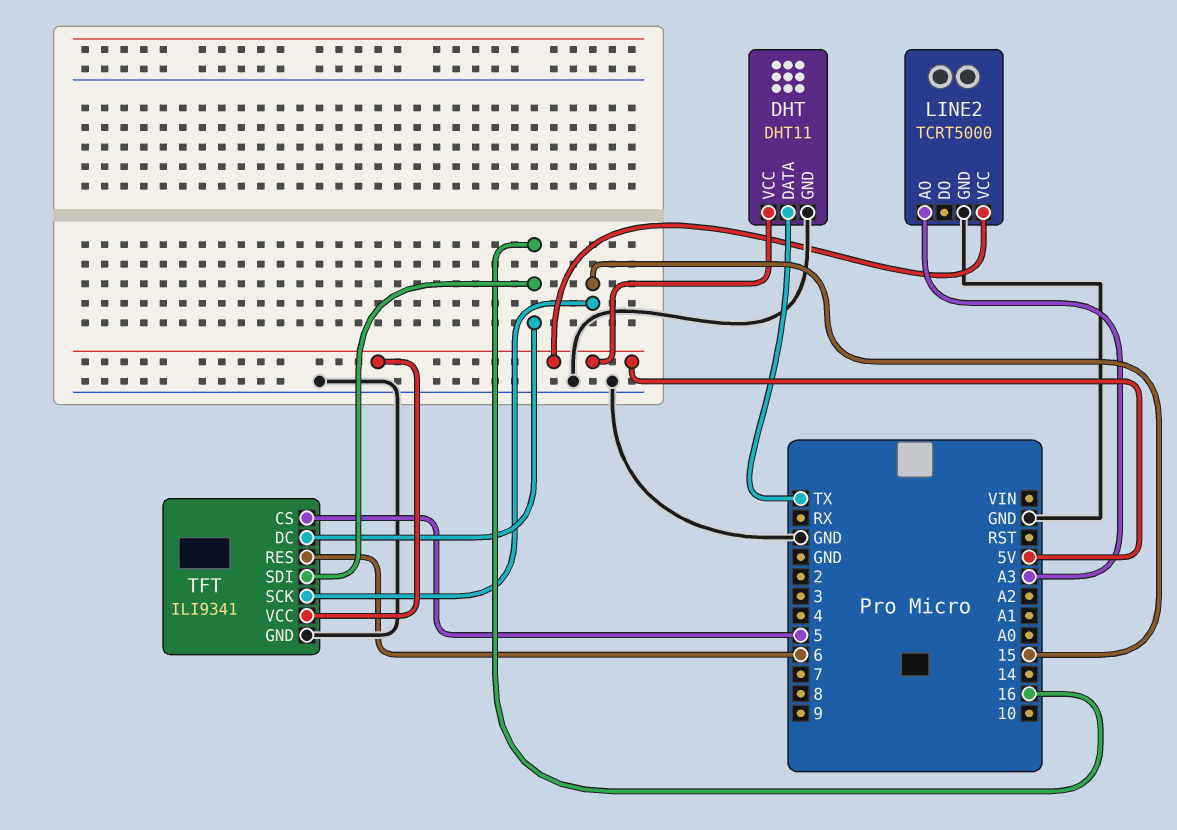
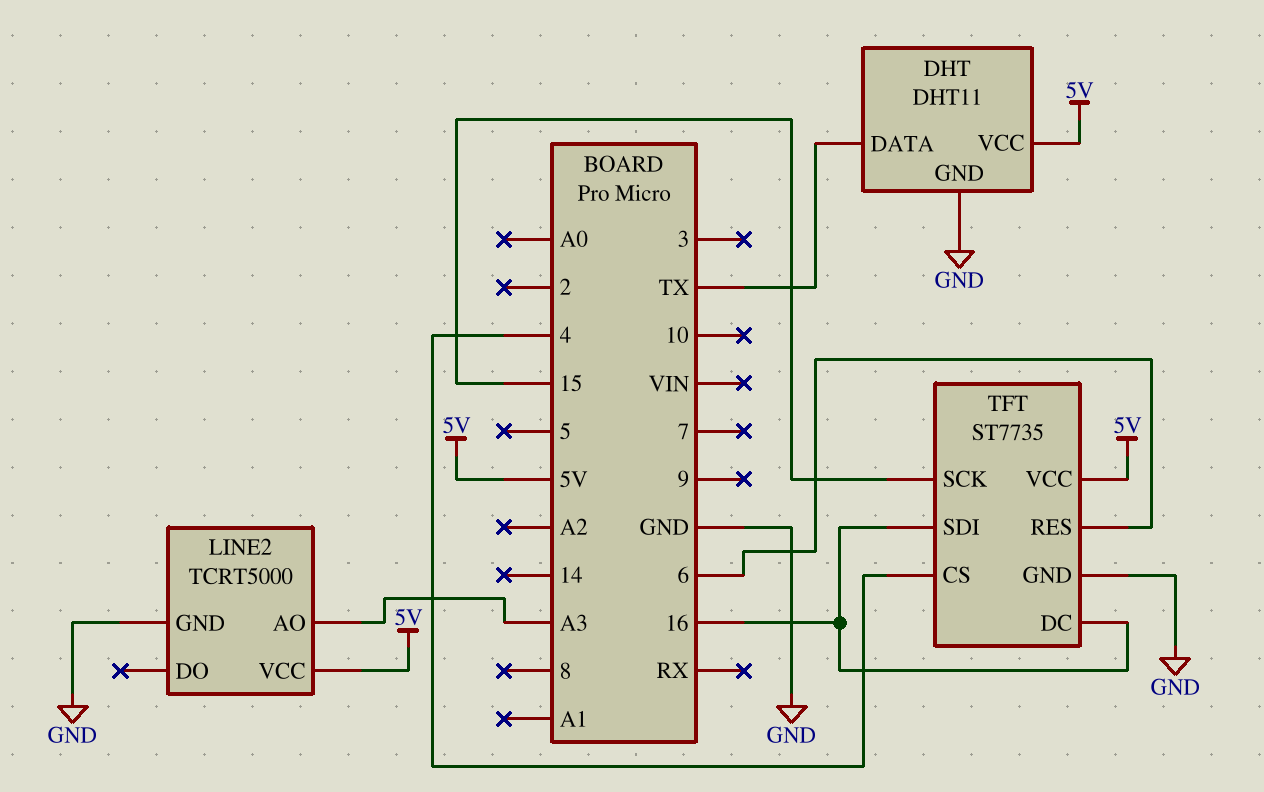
TFT: ILI9341 -> ST7735
TFT pin CS: 5 -> 4

